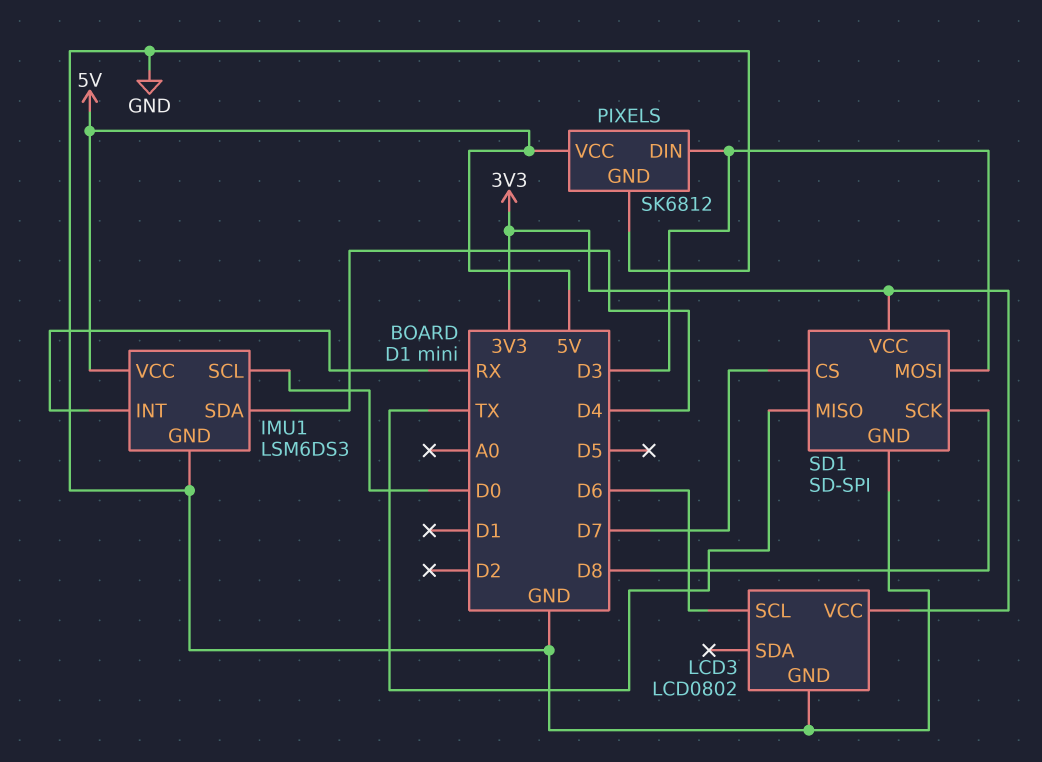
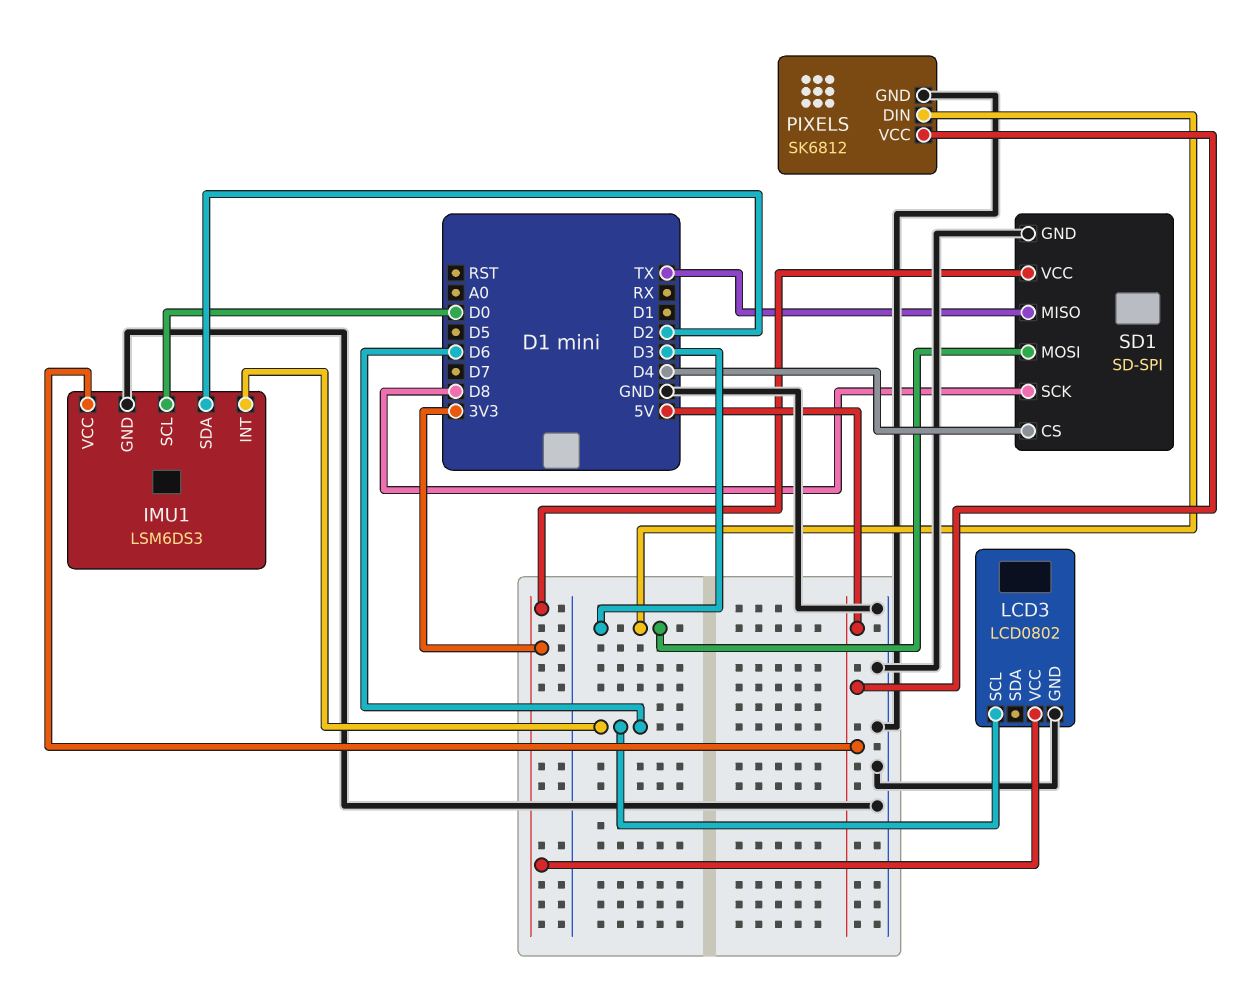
IMU1 pin INT: RX -> D6
IMU1 pin SDA: D4 -> D2
SD1 pin CS: D7 -> D4

